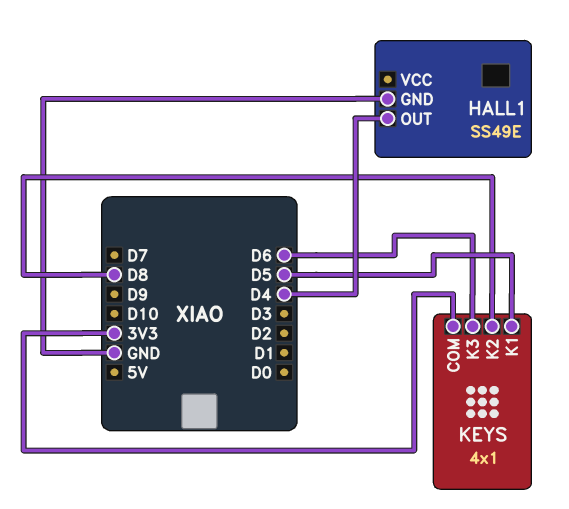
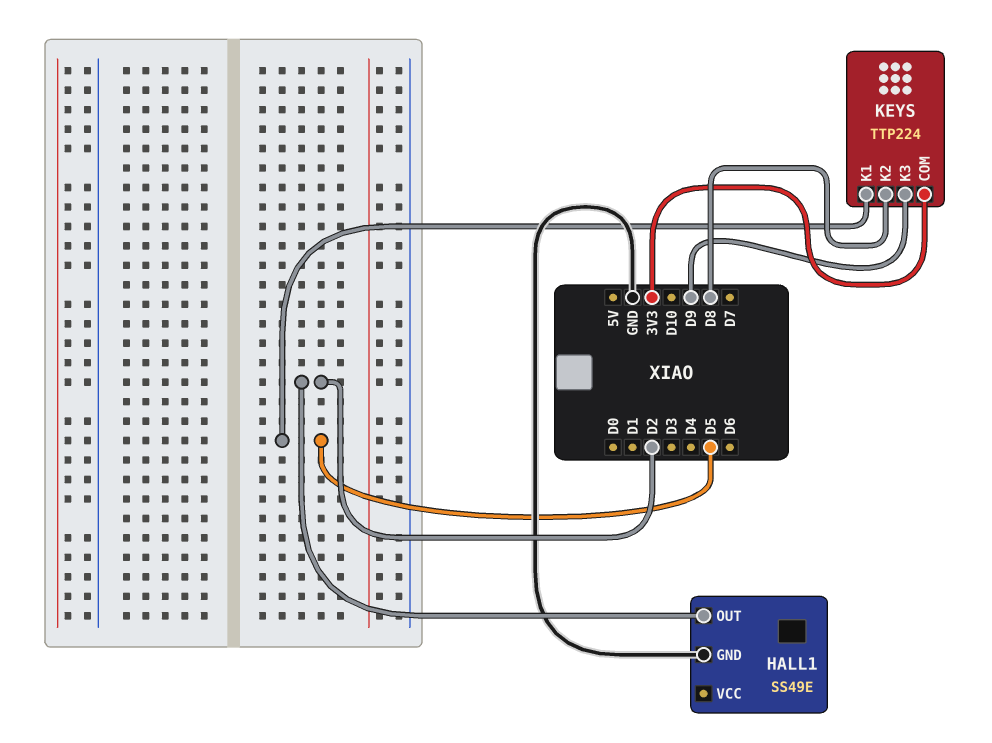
HALL1 pin OUT: D4 -> D2
KEYS: 4x1 -> TTP224
KEYS pin K3: D6 -> D9

